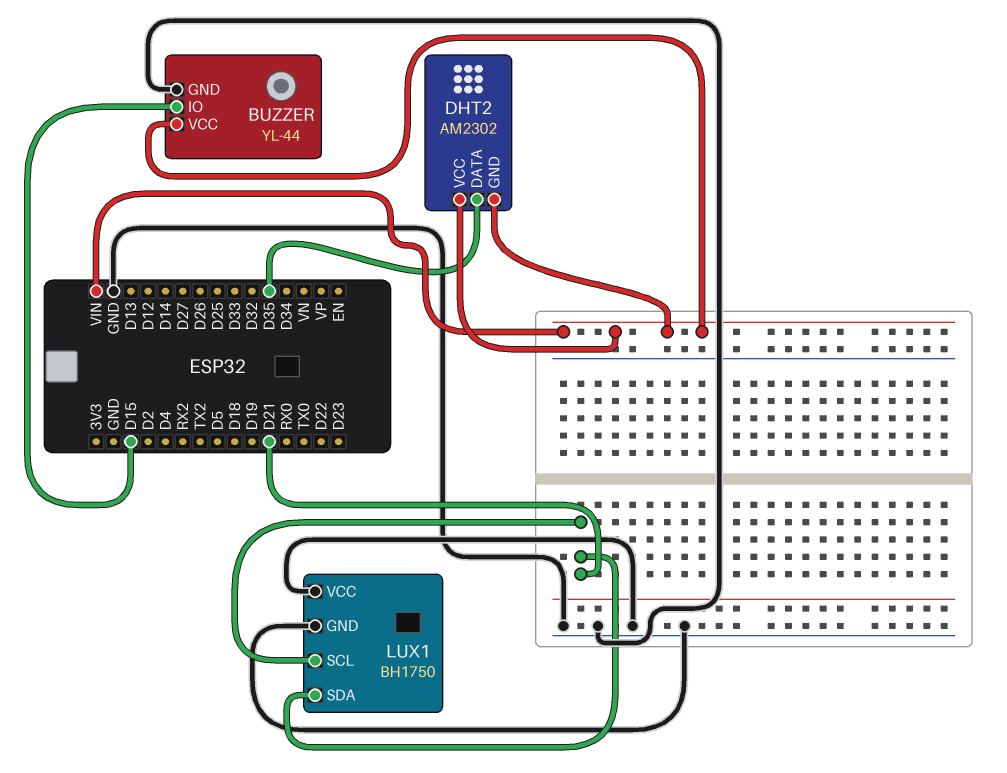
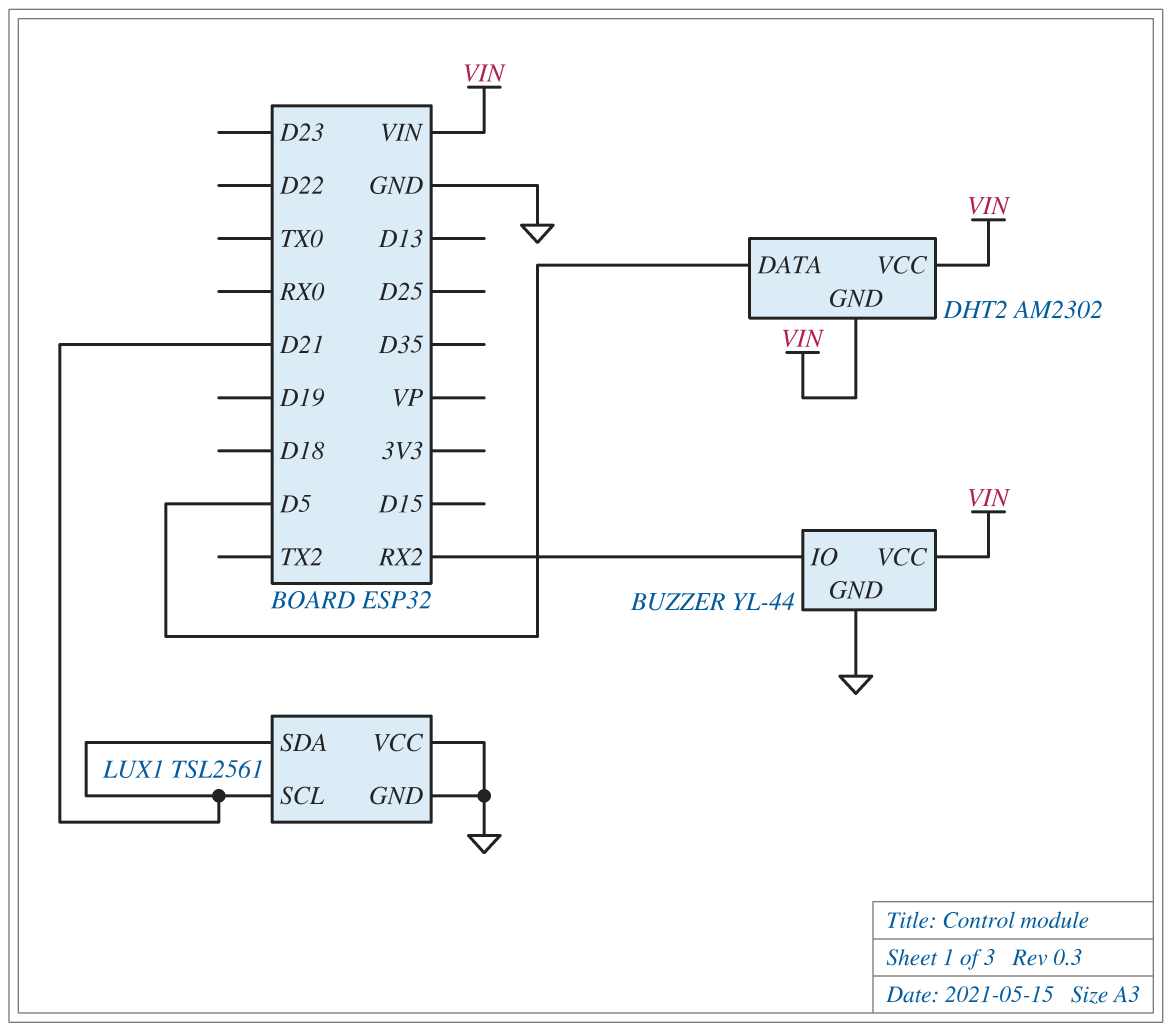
BUZZER pin IO: D15 -> RX2
DHT2 pin DATA: D35 -> D5
LUX1: BH1750 -> TSL2561

